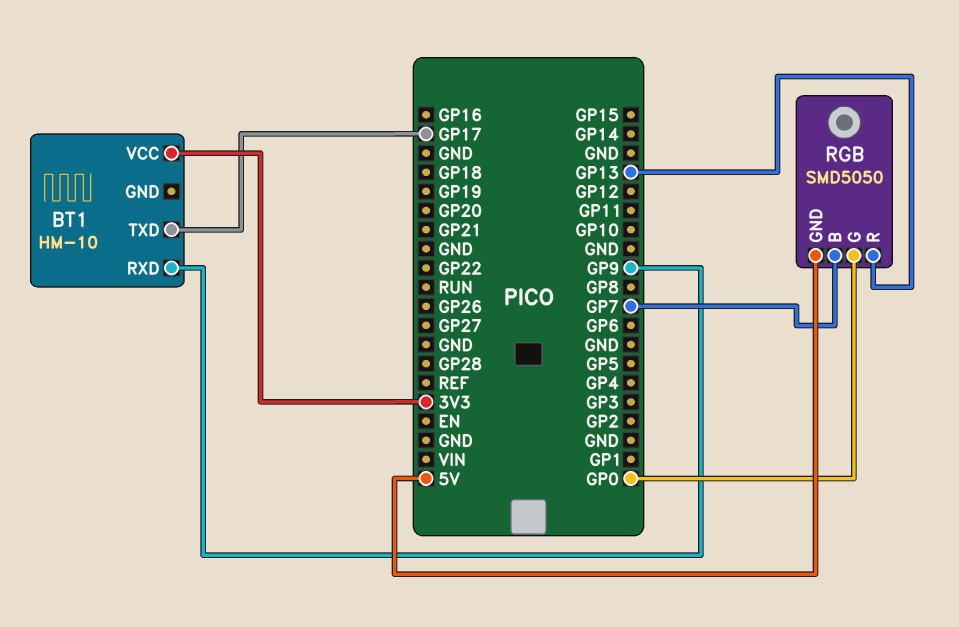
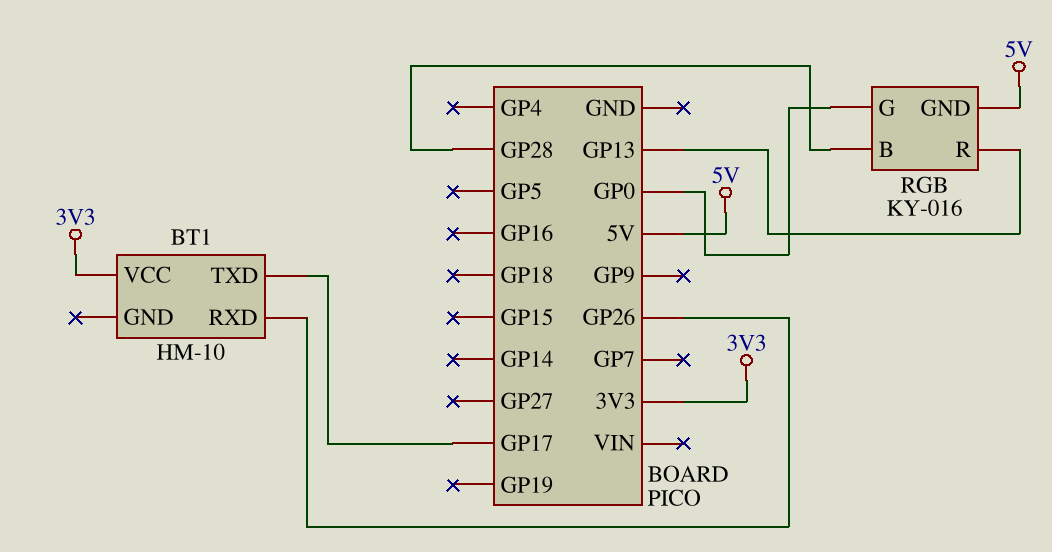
BT1 pin RXD: GP9 -> GP26
RGB: SMD5050 -> KY-016
RGB pin B: GP7 -> GP28

